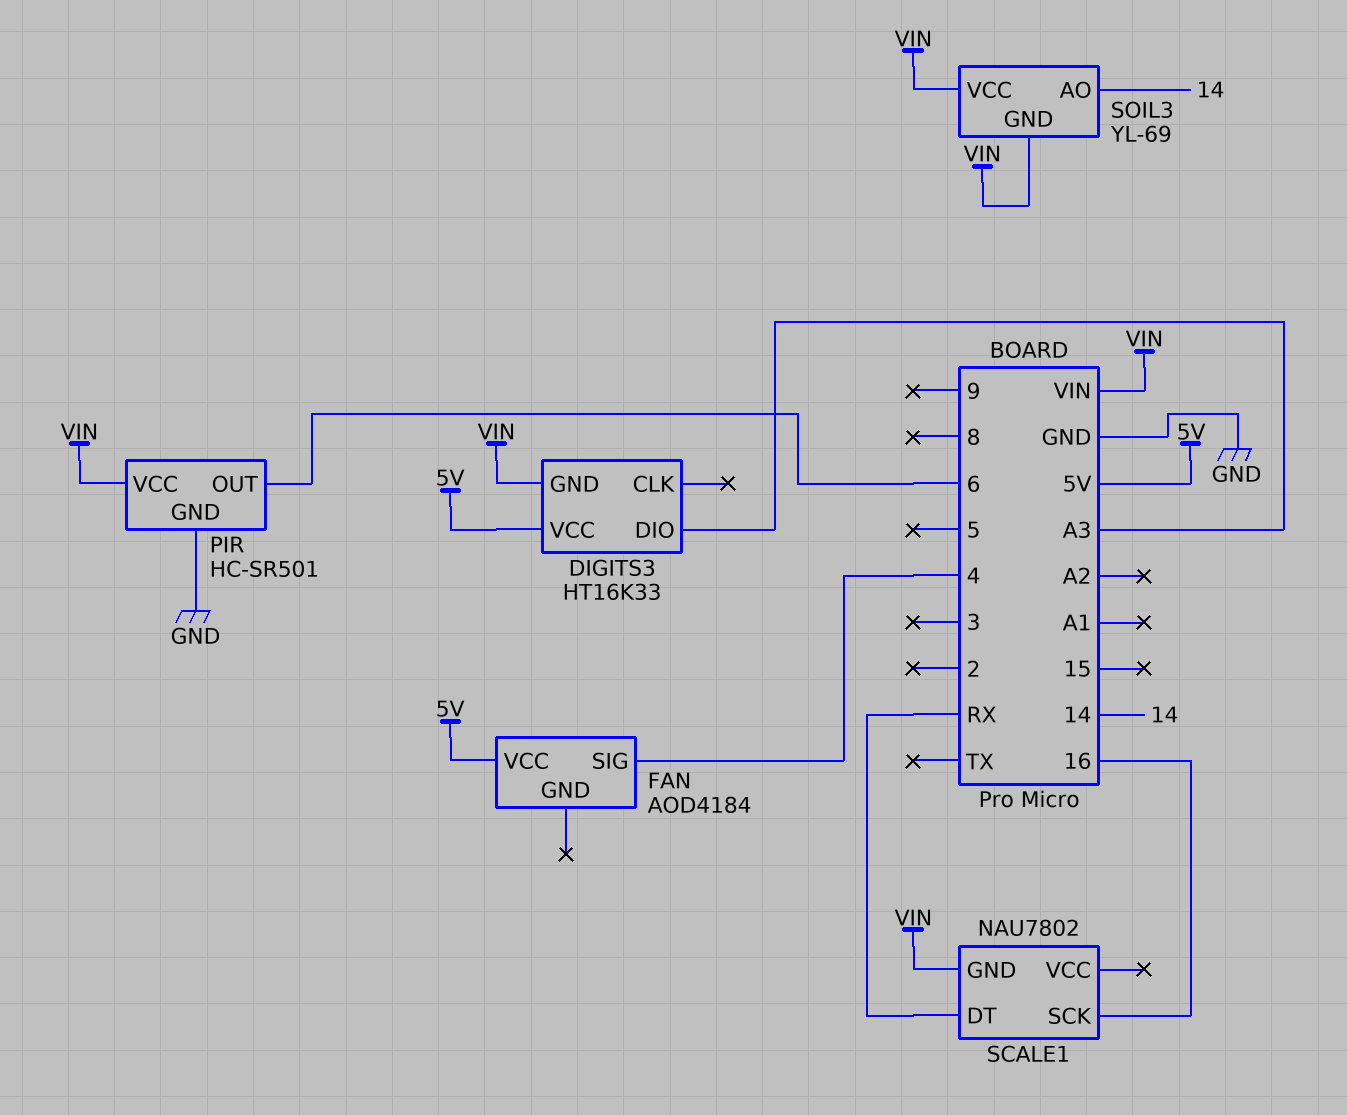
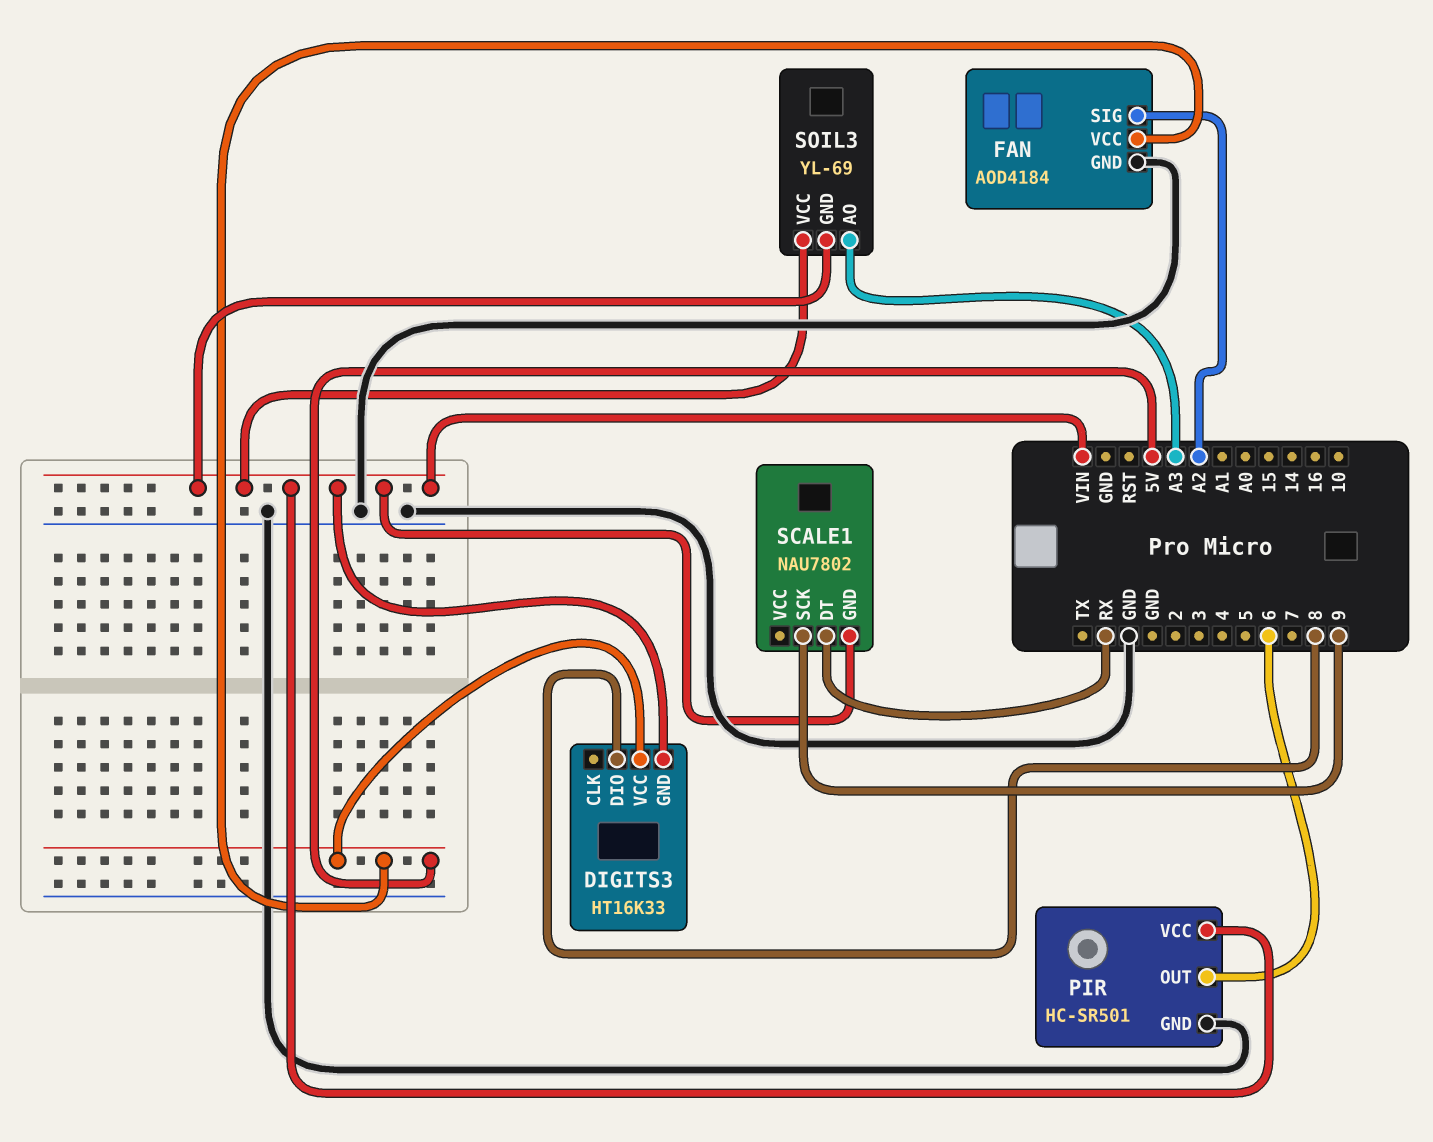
DIGITS3 pin DIO: A3 -> 8
FAN pin GND: none -> GND
FAN pin SIG: 4 -> A2
SCALE1 pin SCK: 16 -> 9
SOIL3 pin AO: 14 -> A3

